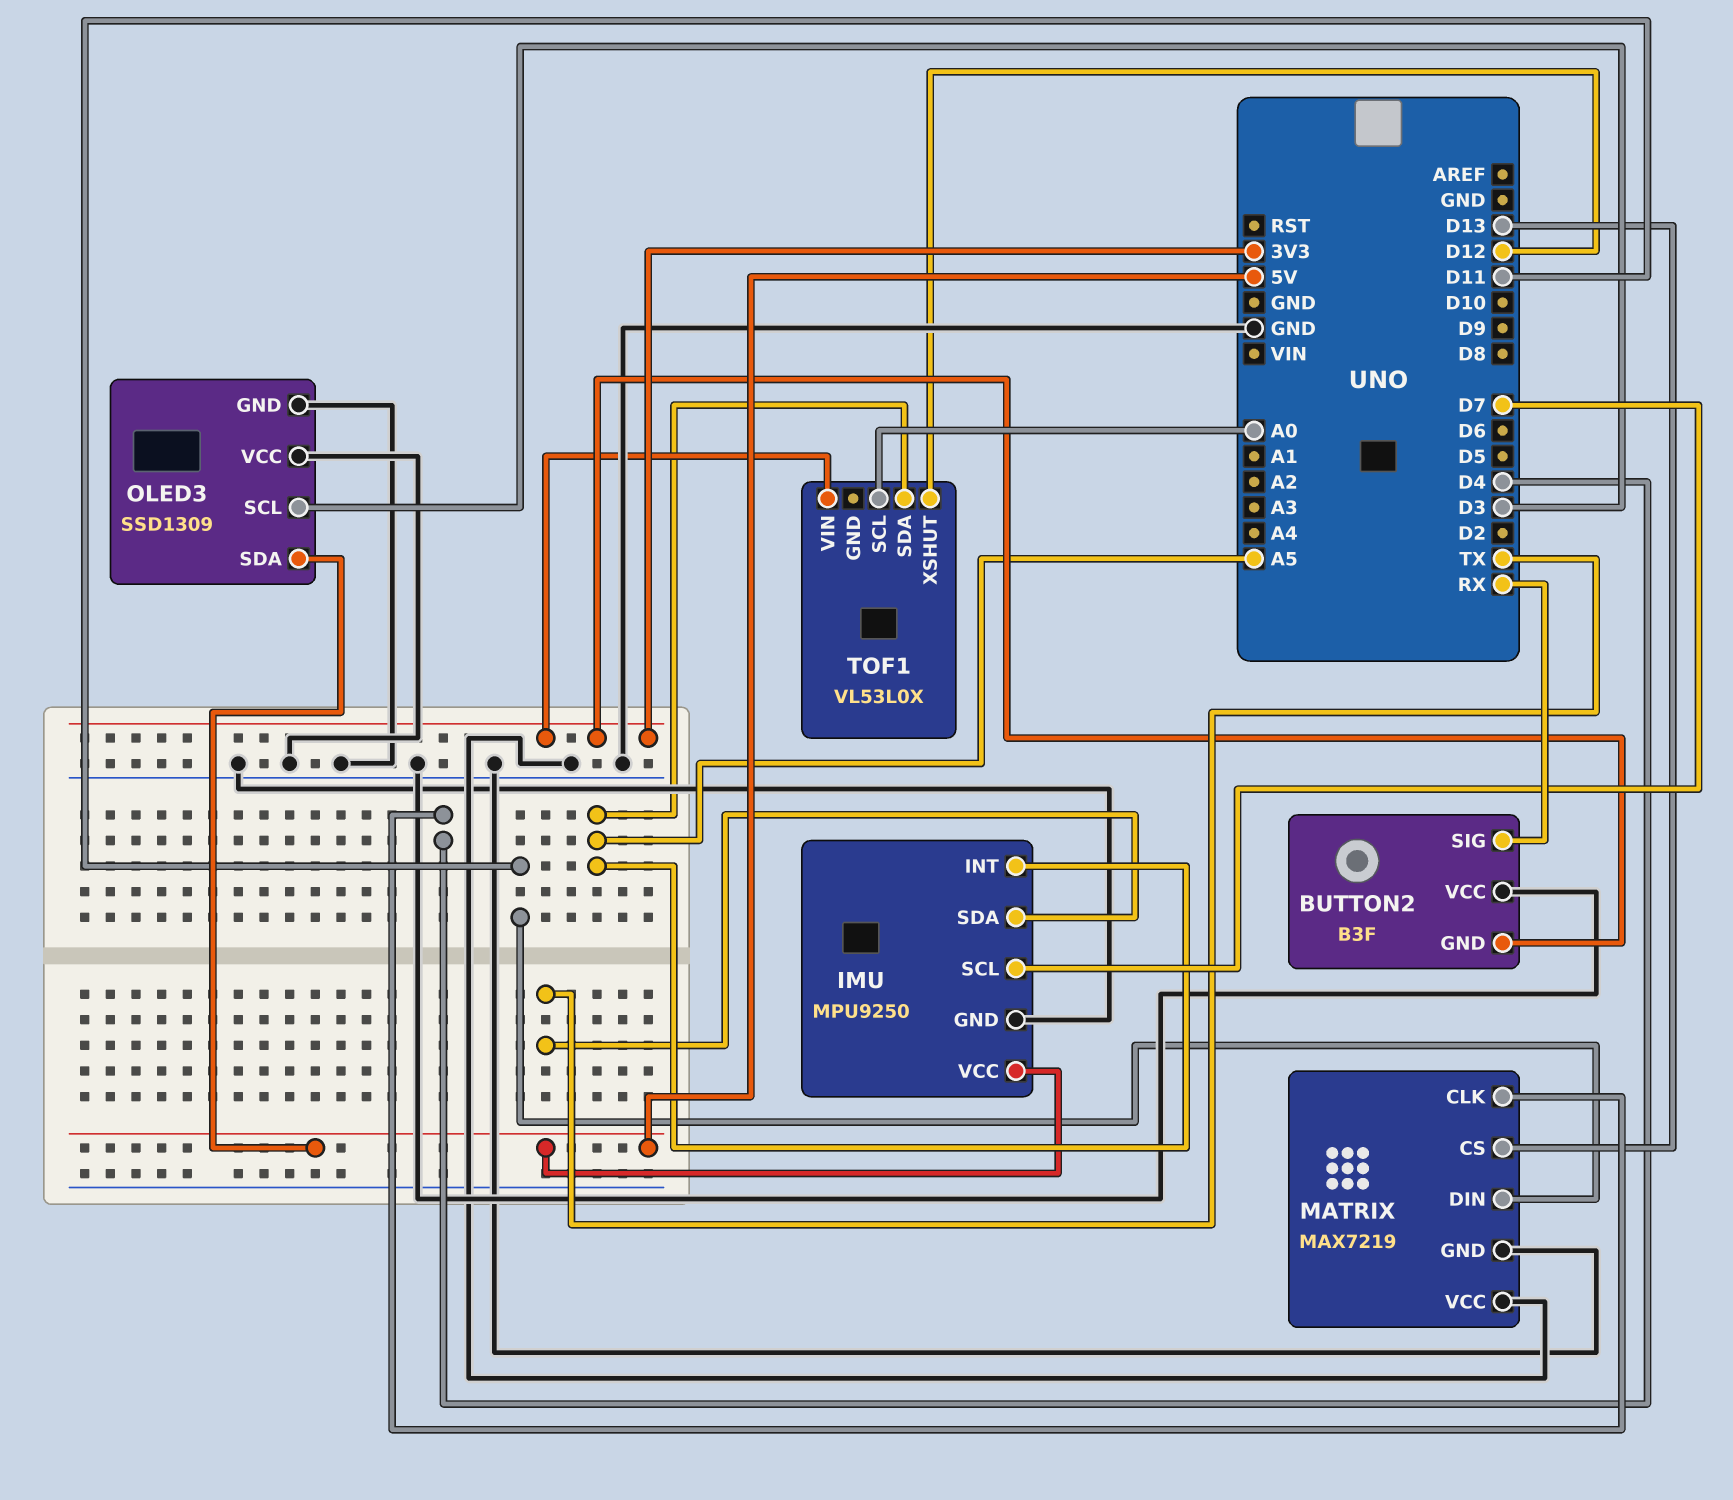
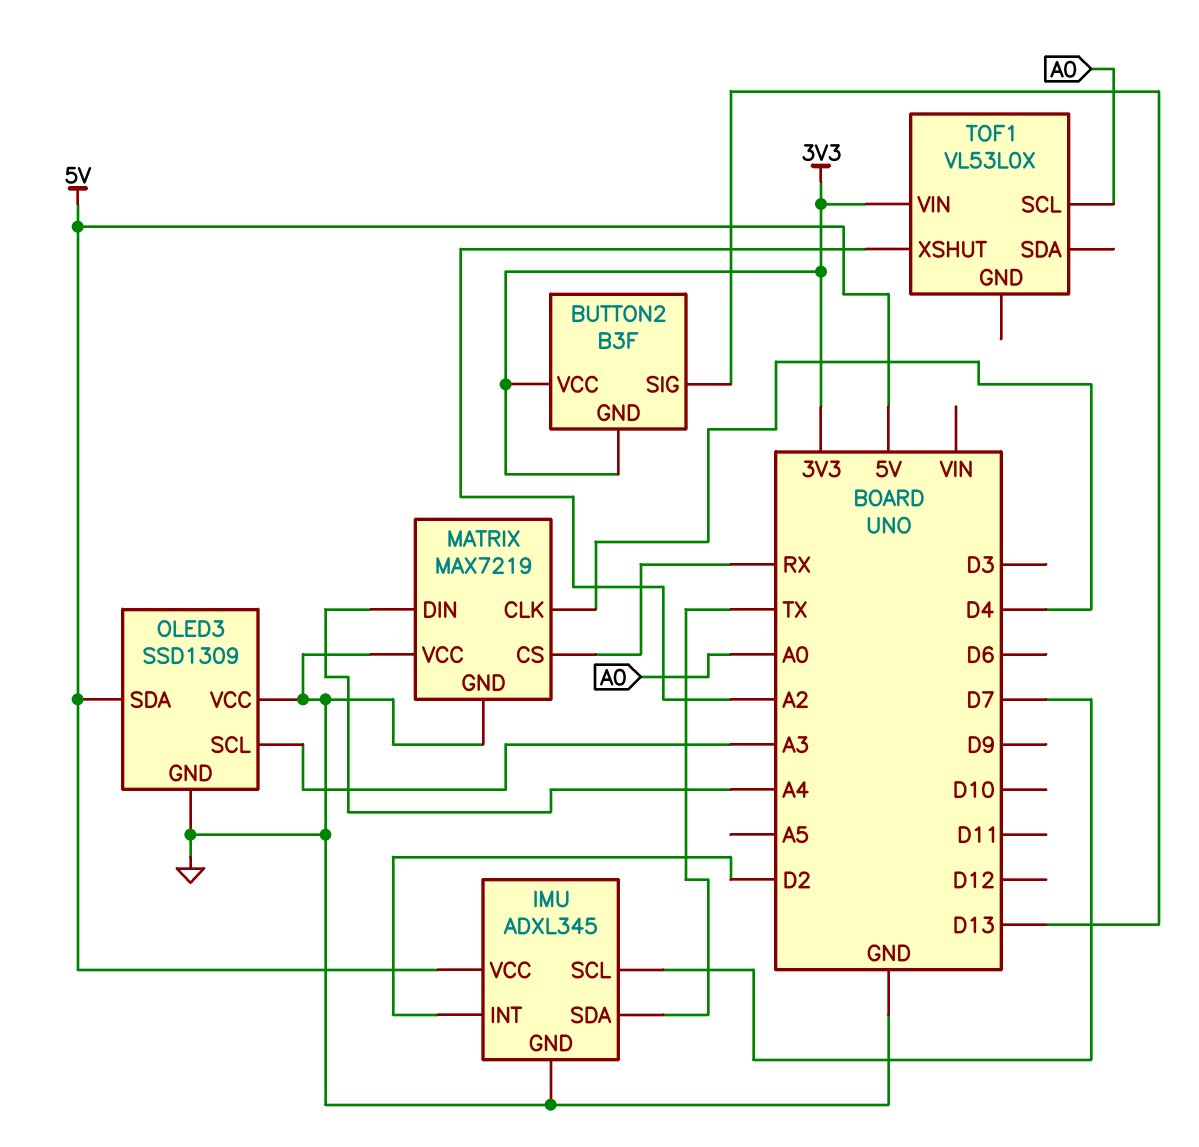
BUTTON2 pin SIG: RX -> D13
BUTTON2 pin VCC: GND -> 3V3
IMU: MPU9250 -> ADXL345
IMU pin INT: A5 -> D2
MATRIX pin CS: D13 -> RX
MATRIX pin DIN: D11 -> A4
OLED3 pin SCL: D3 -> A3
TOF1 pin SDA: A5 -> none
TOF1 pin XSHUT: D12 -> A2

